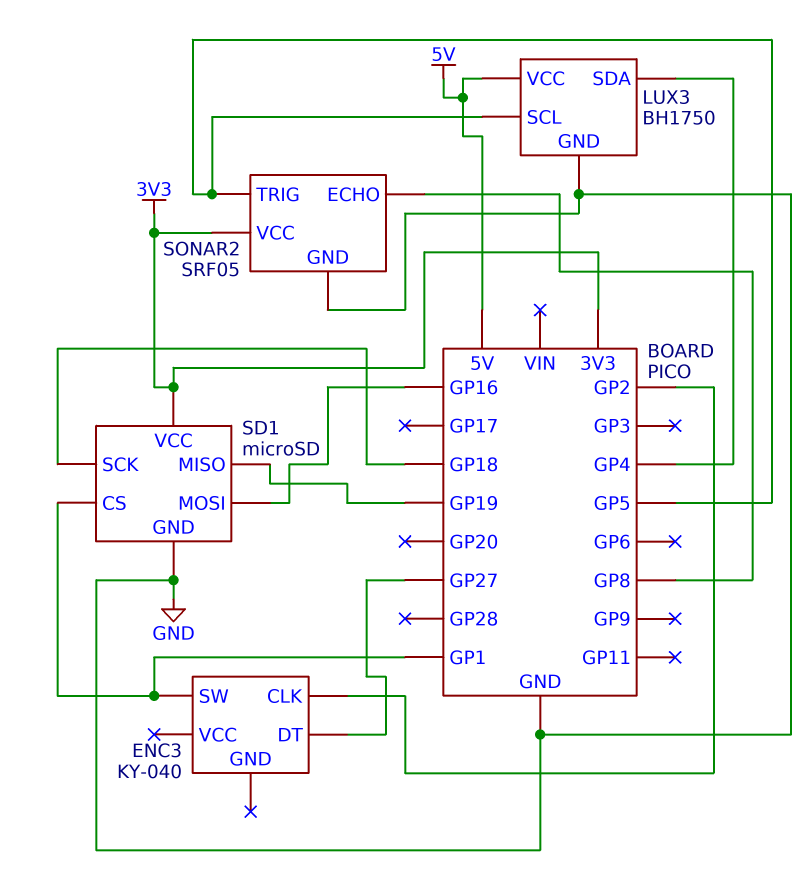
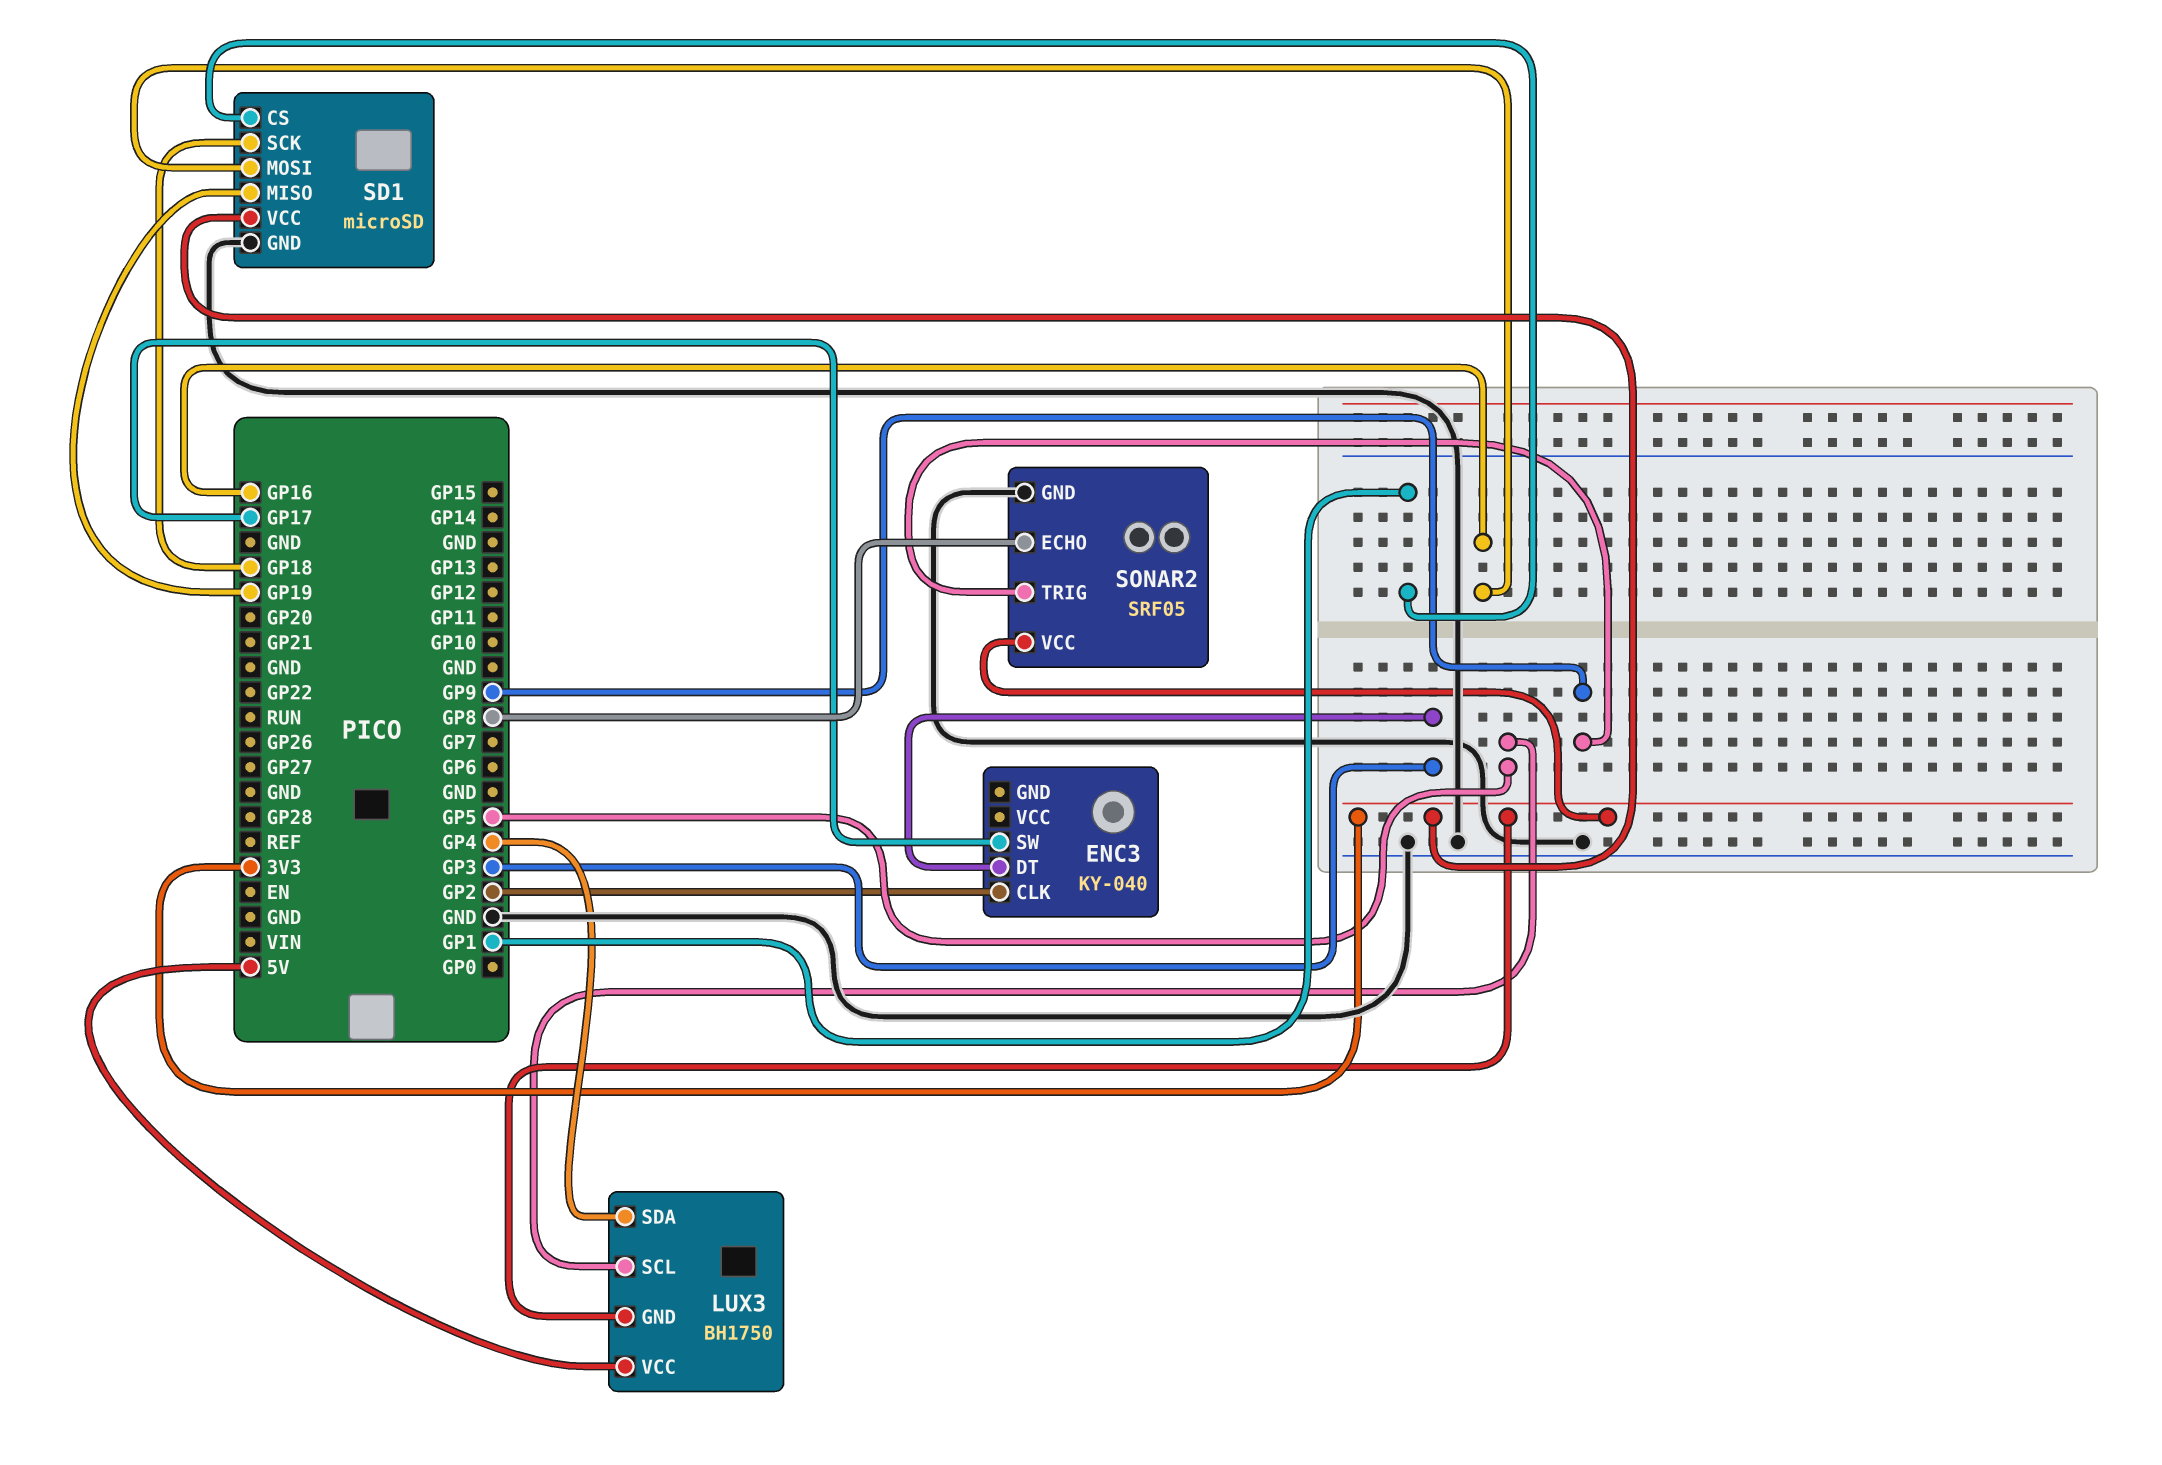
ENC3 pin DT: GP27 -> GP3
ENC3 pin SW: GP1 -> GP17
LUX3 pin GND: GND -> 3V3
SONAR2 pin TRIG: GP5 -> GP9

